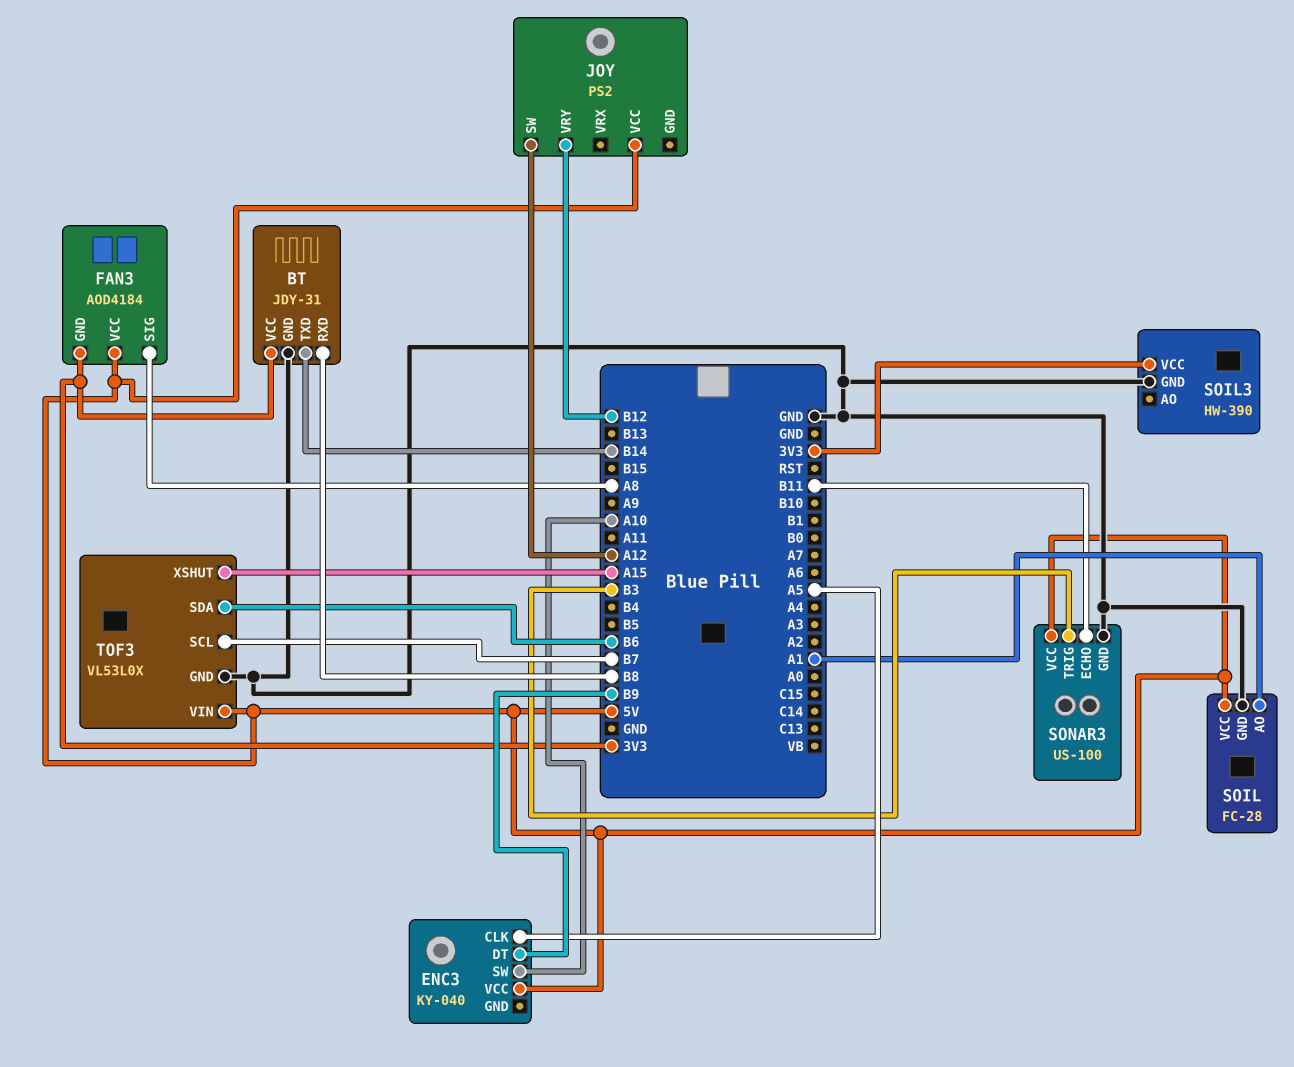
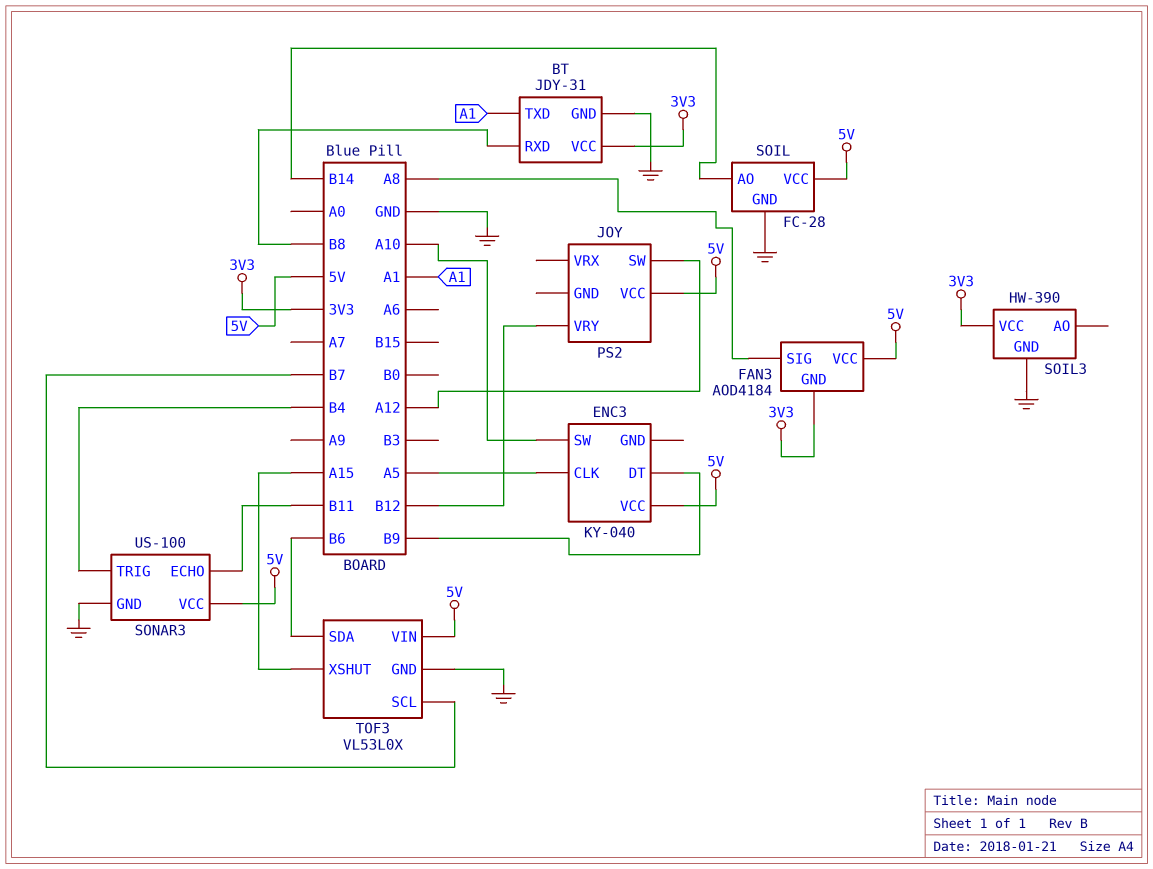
BT pin TXD: B14 -> A1
SOIL pin AO: A1 -> B14
SONAR3 pin TRIG: B3 -> B4

